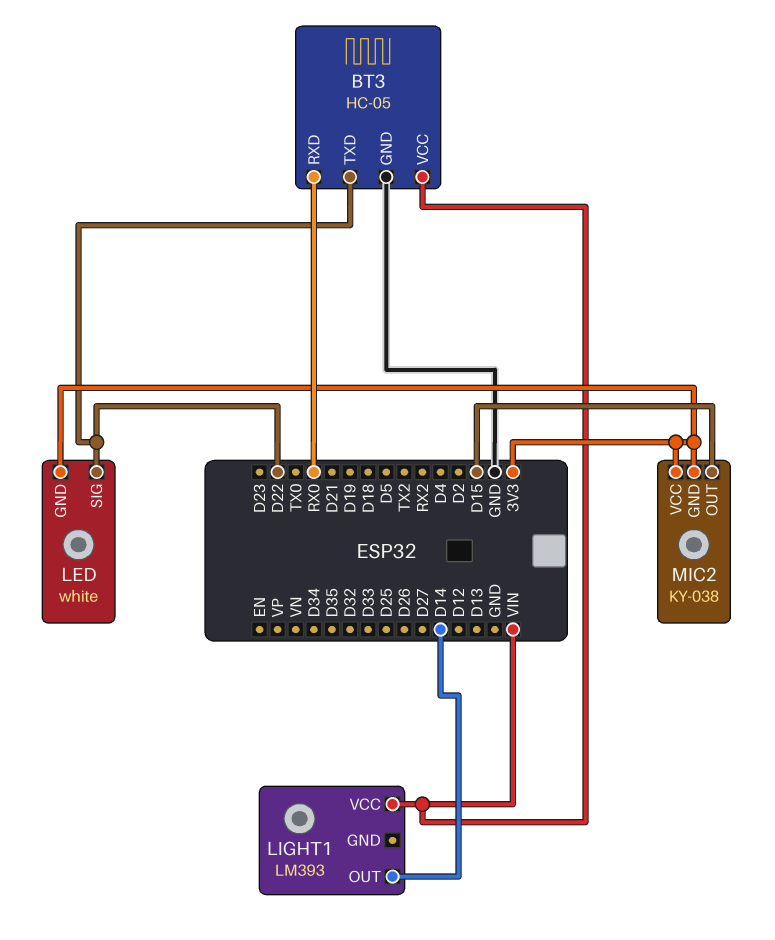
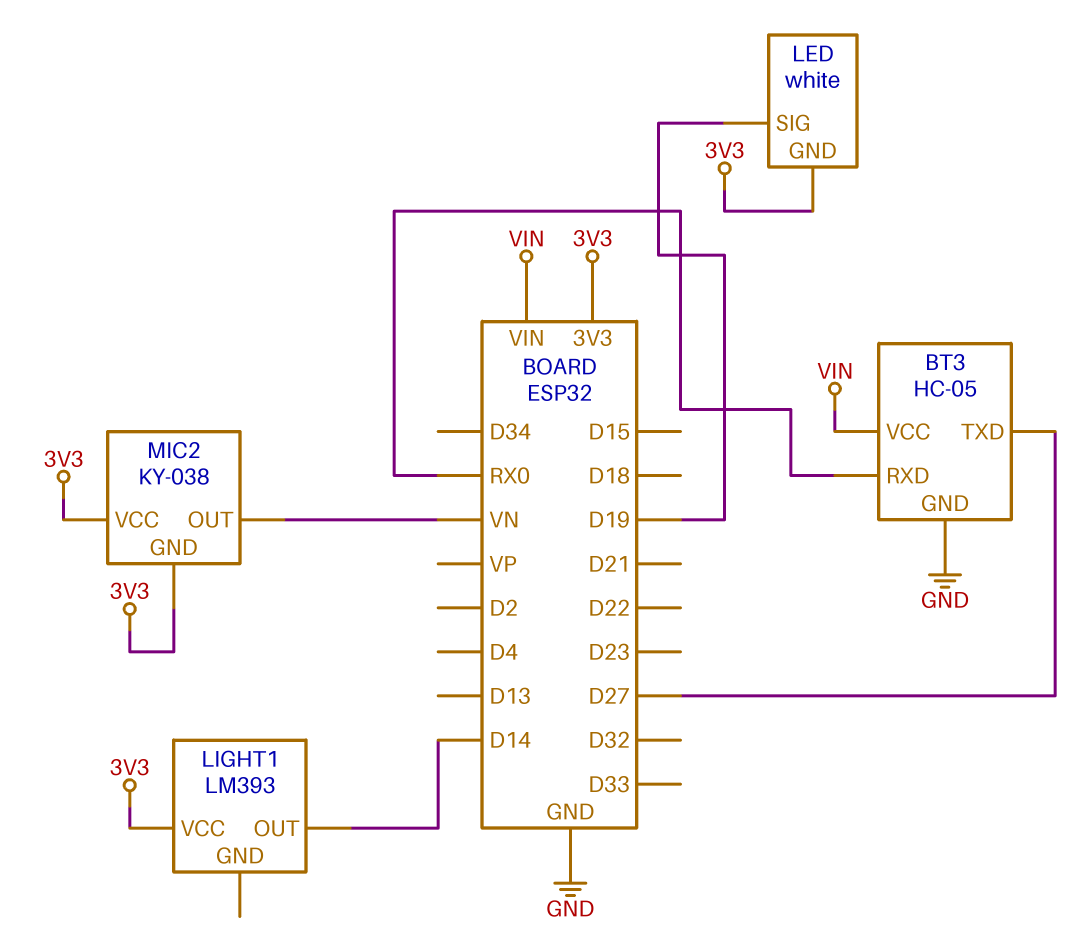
BT3 pin TXD: D22 -> D27
LED pin SIG: D22 -> D19
LIGHT1 pin VCC: VIN -> 3V3
MIC2 pin OUT: D15 -> VN

